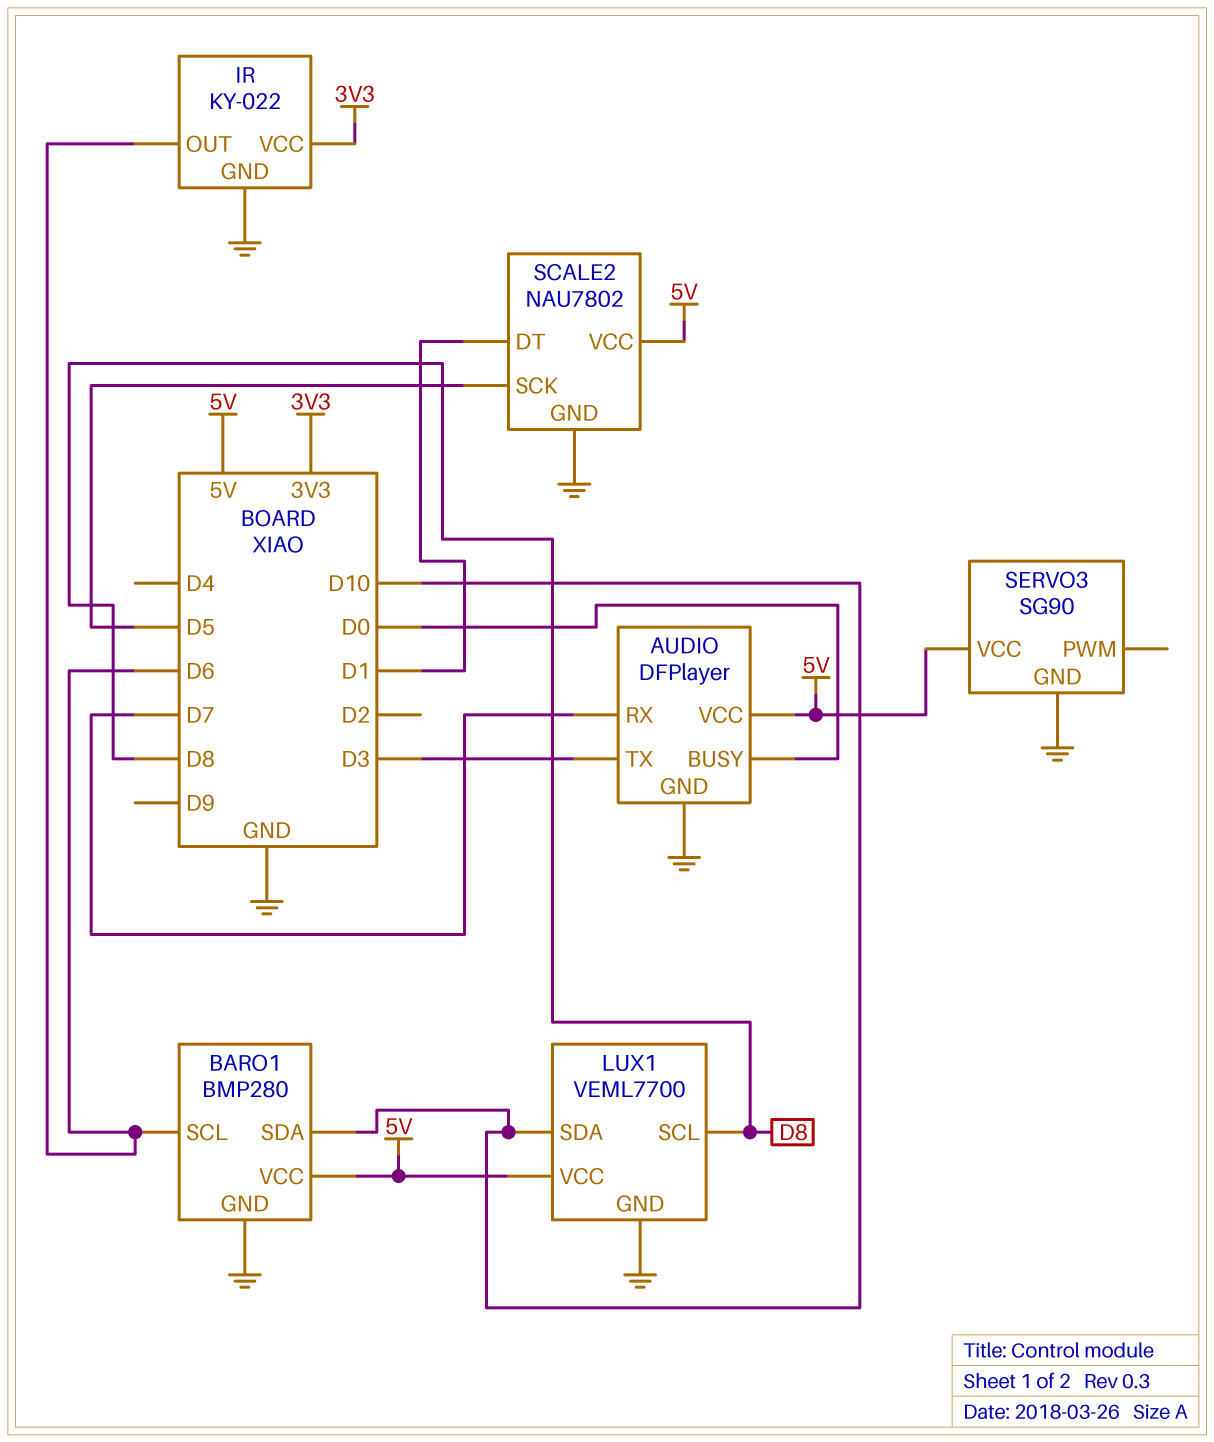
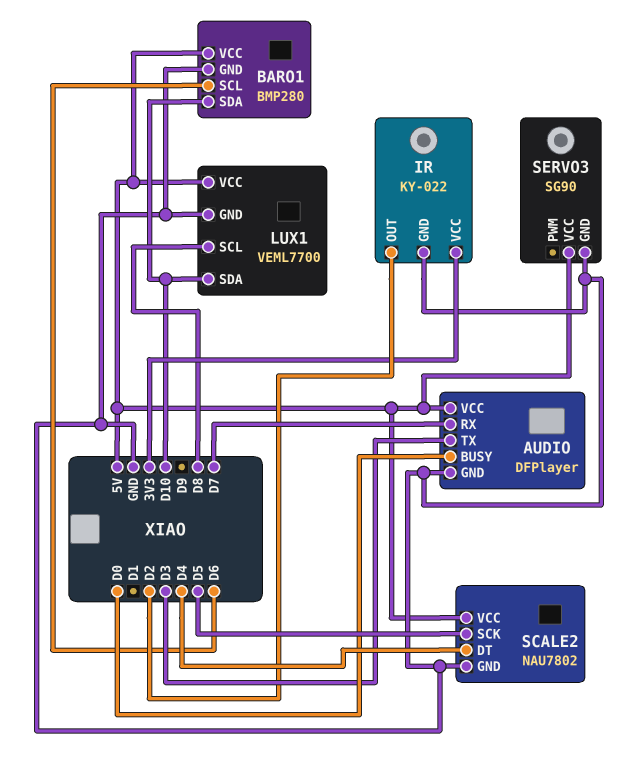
IR pin OUT: D6 -> D2
SCALE2 pin DT: D1 -> D4

